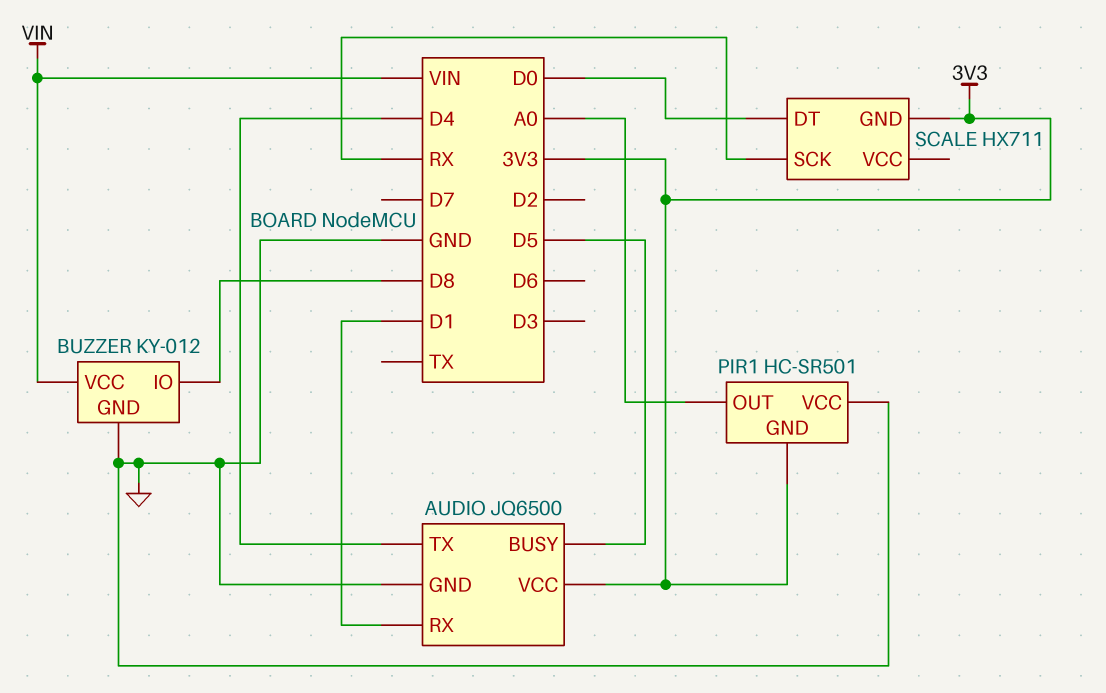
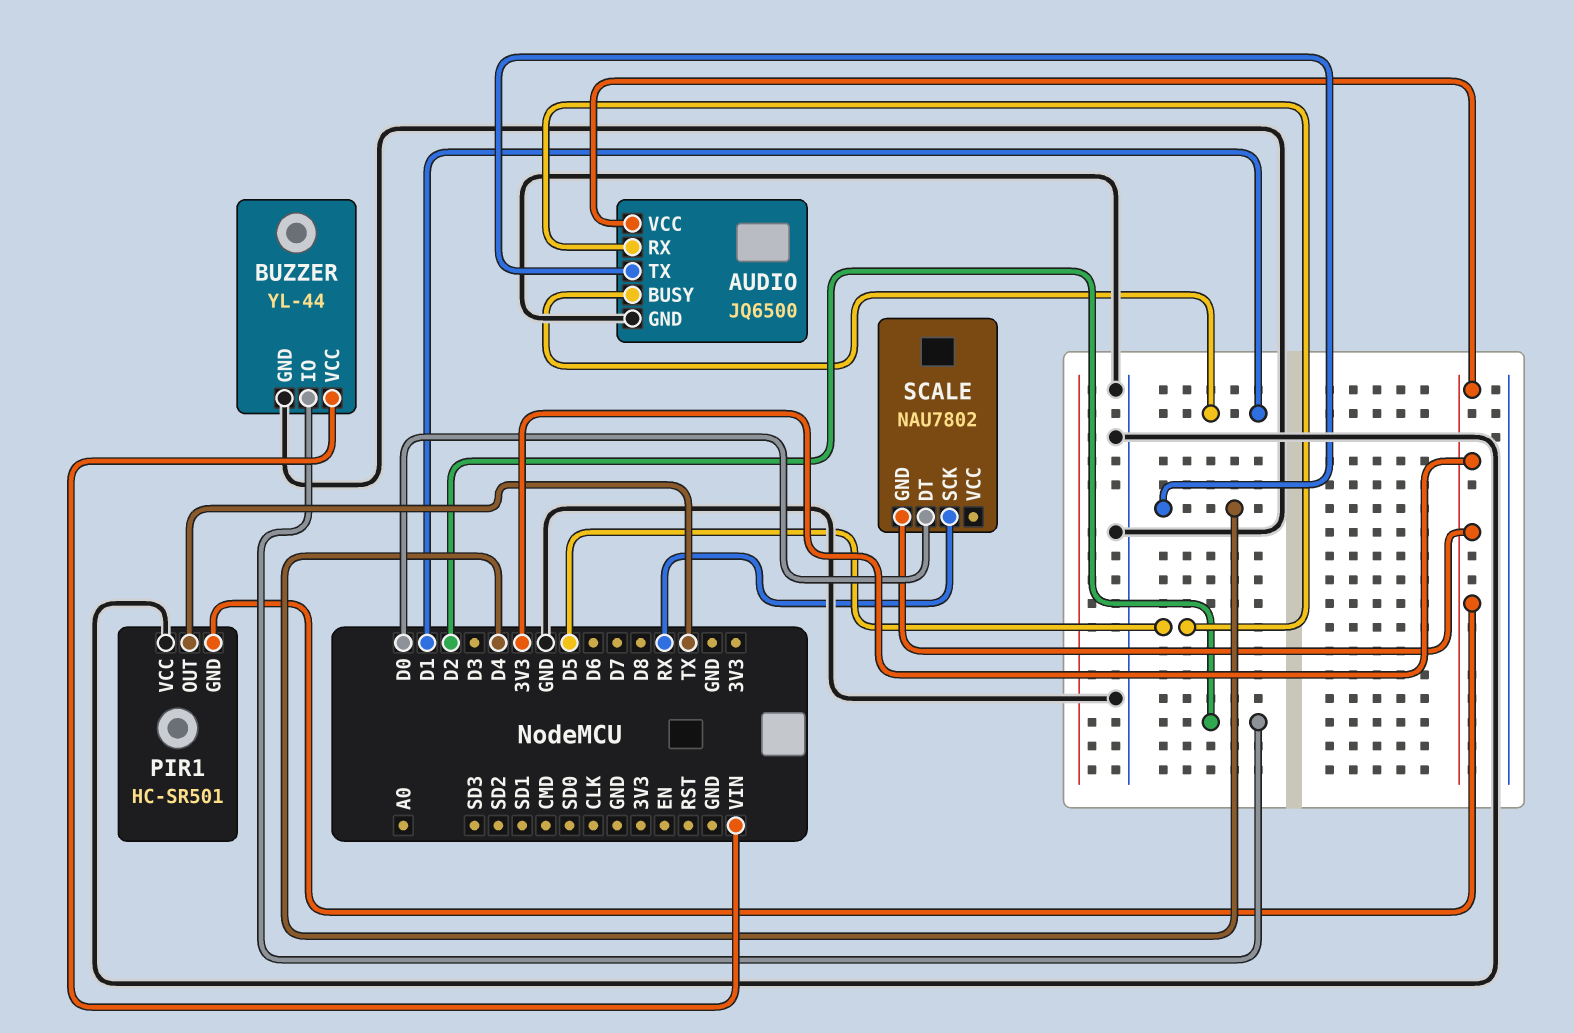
AUDIO pin BUSY: D5 -> D1
AUDIO pin RX: D1 -> D5
BUZZER: KY-012 -> YL-44
BUZZER pin IO: D8 -> D2
PIR1 pin OUT: A0 -> TX
SCALE: HX711 -> NAU7802

